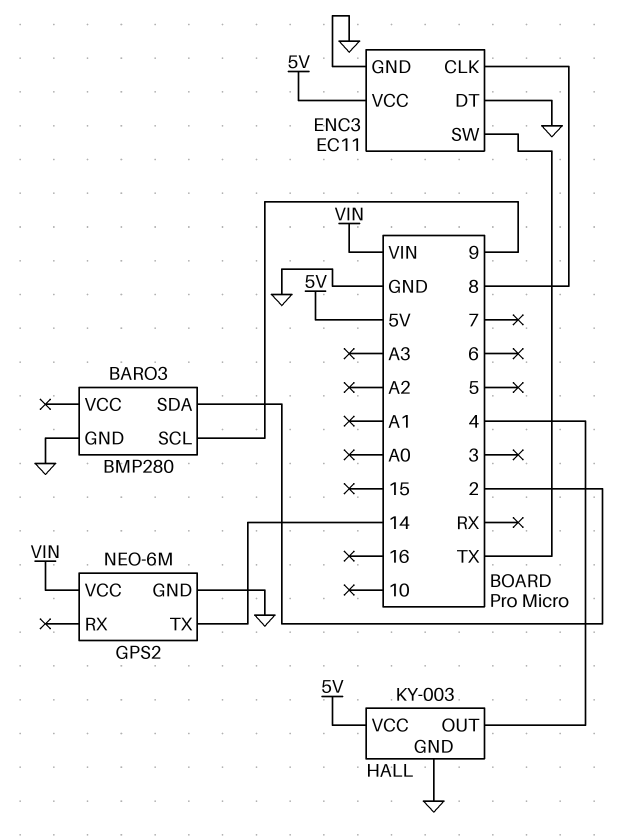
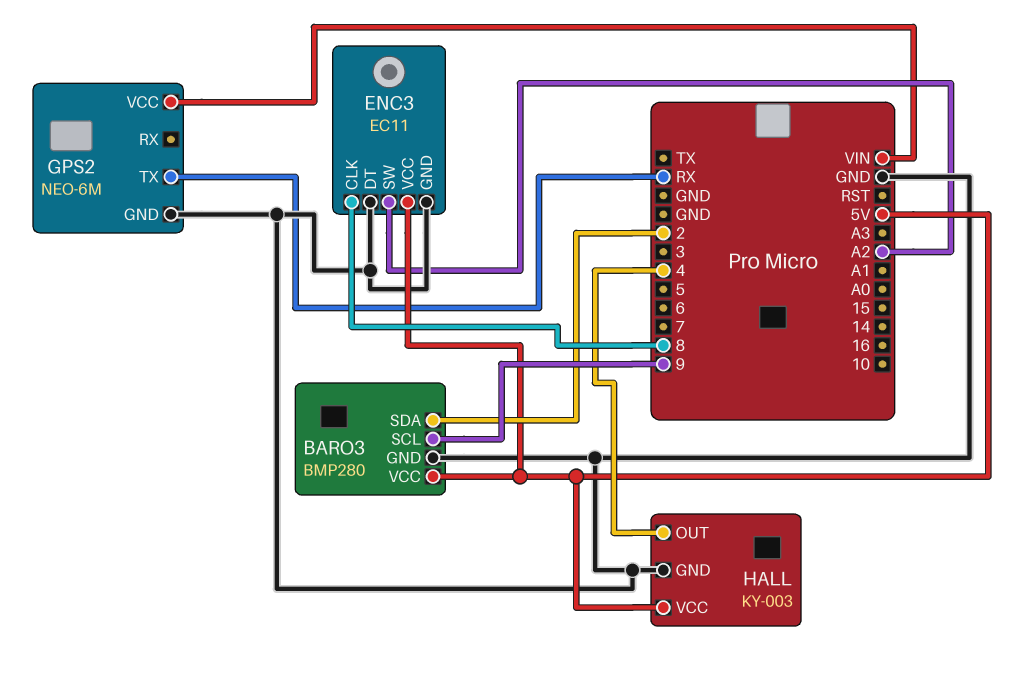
BARO3 pin VCC: none -> 5V
ENC3 pin SW: TX -> A2
GPS2 pin TX: 14 -> RX

